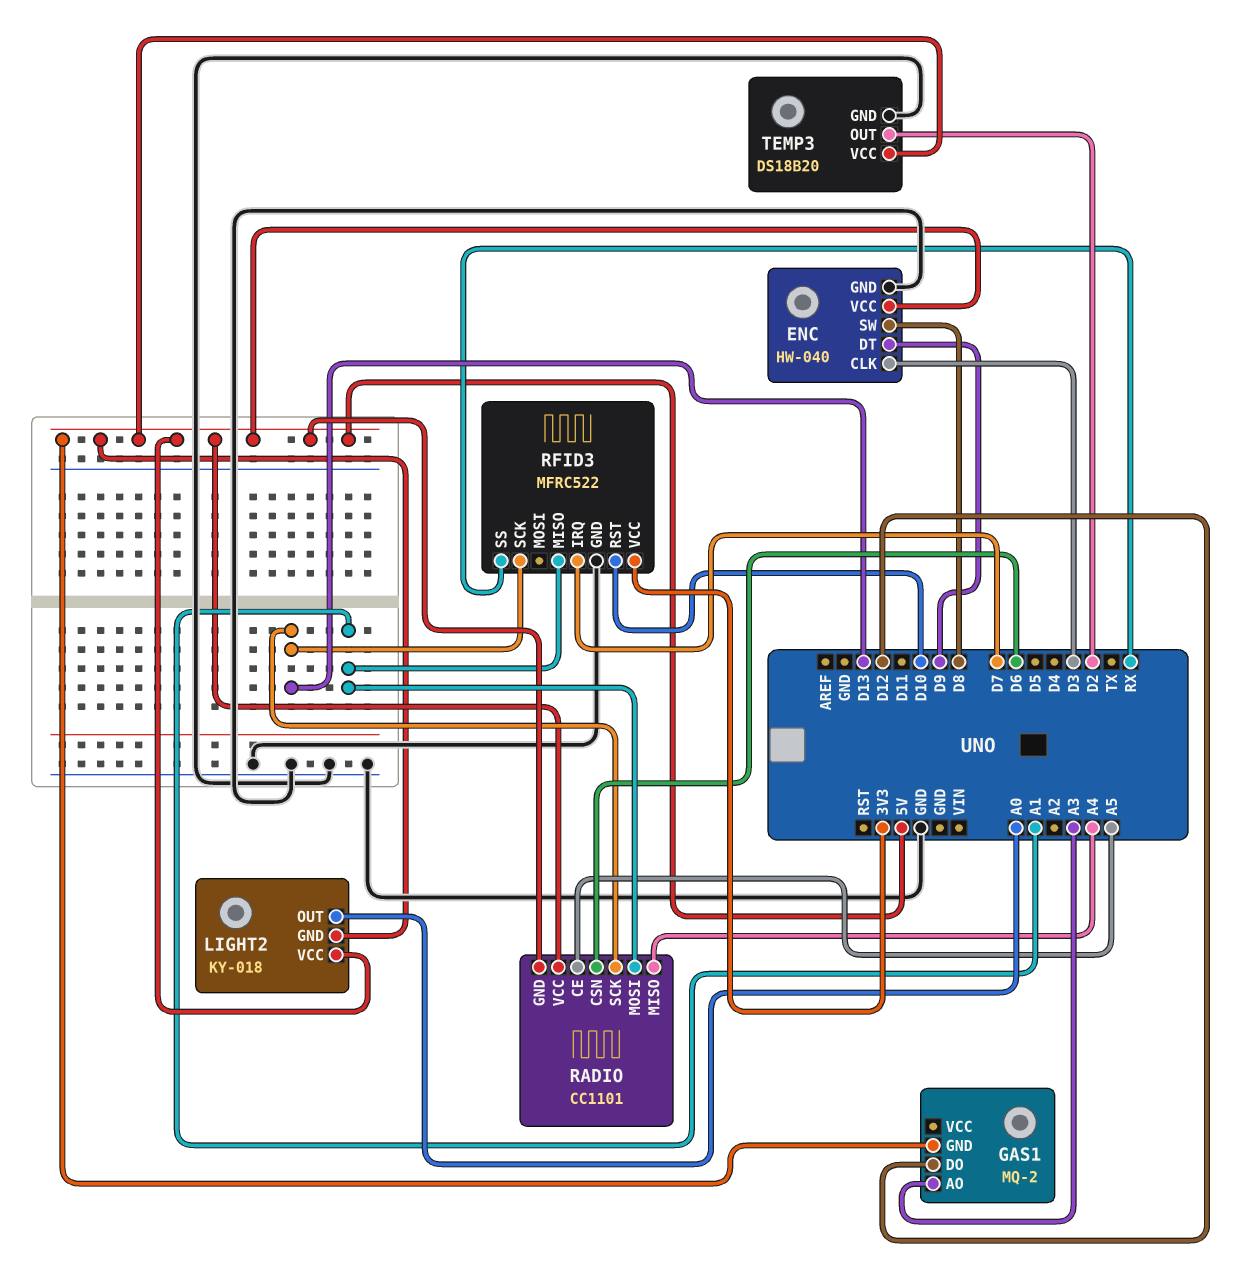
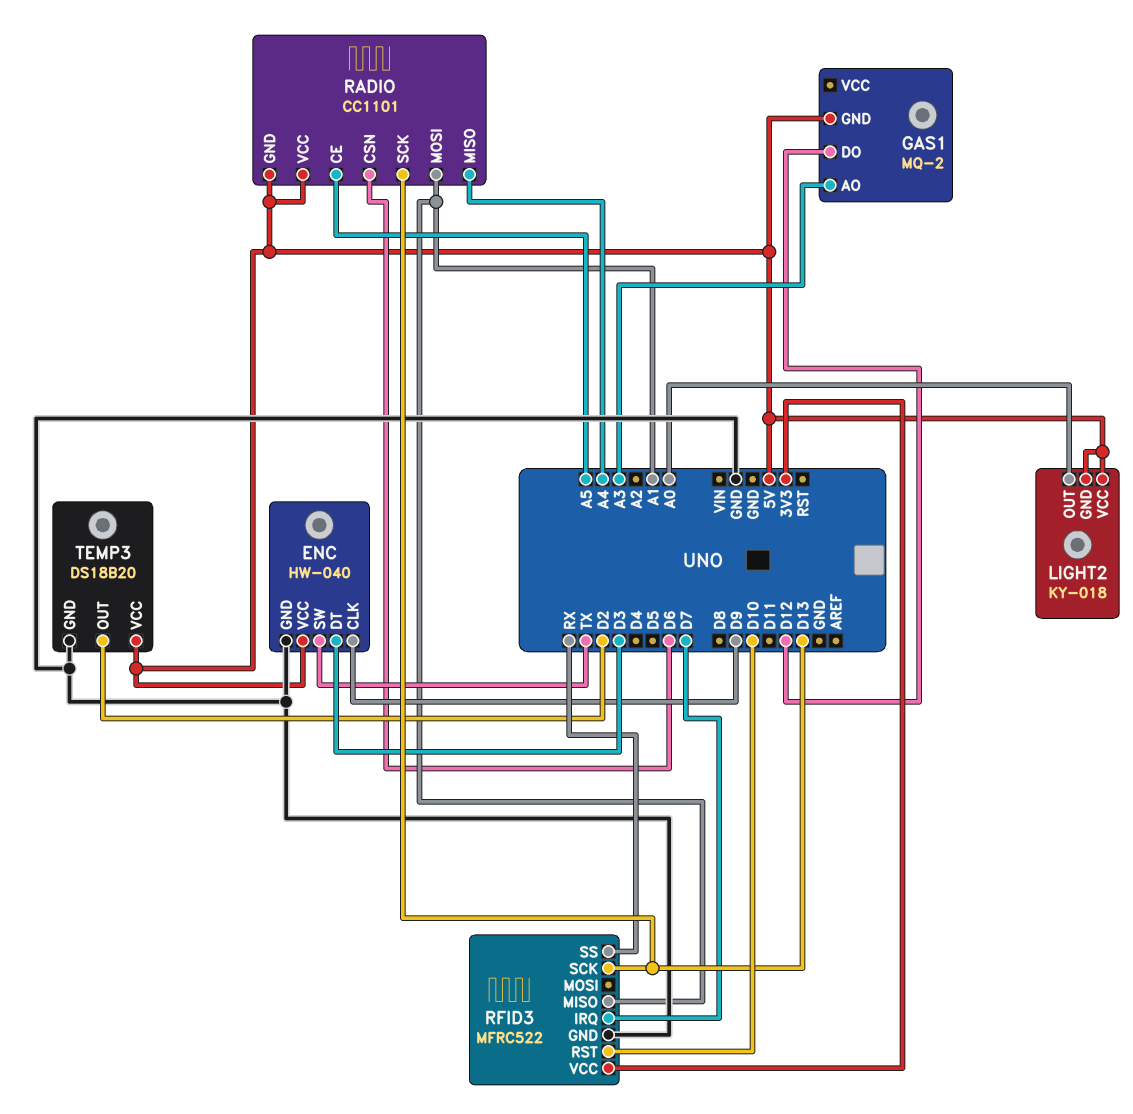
ENC pin CLK: D3 -> D9
ENC pin DT: D9 -> D3
ENC pin SW: D8 -> TX

